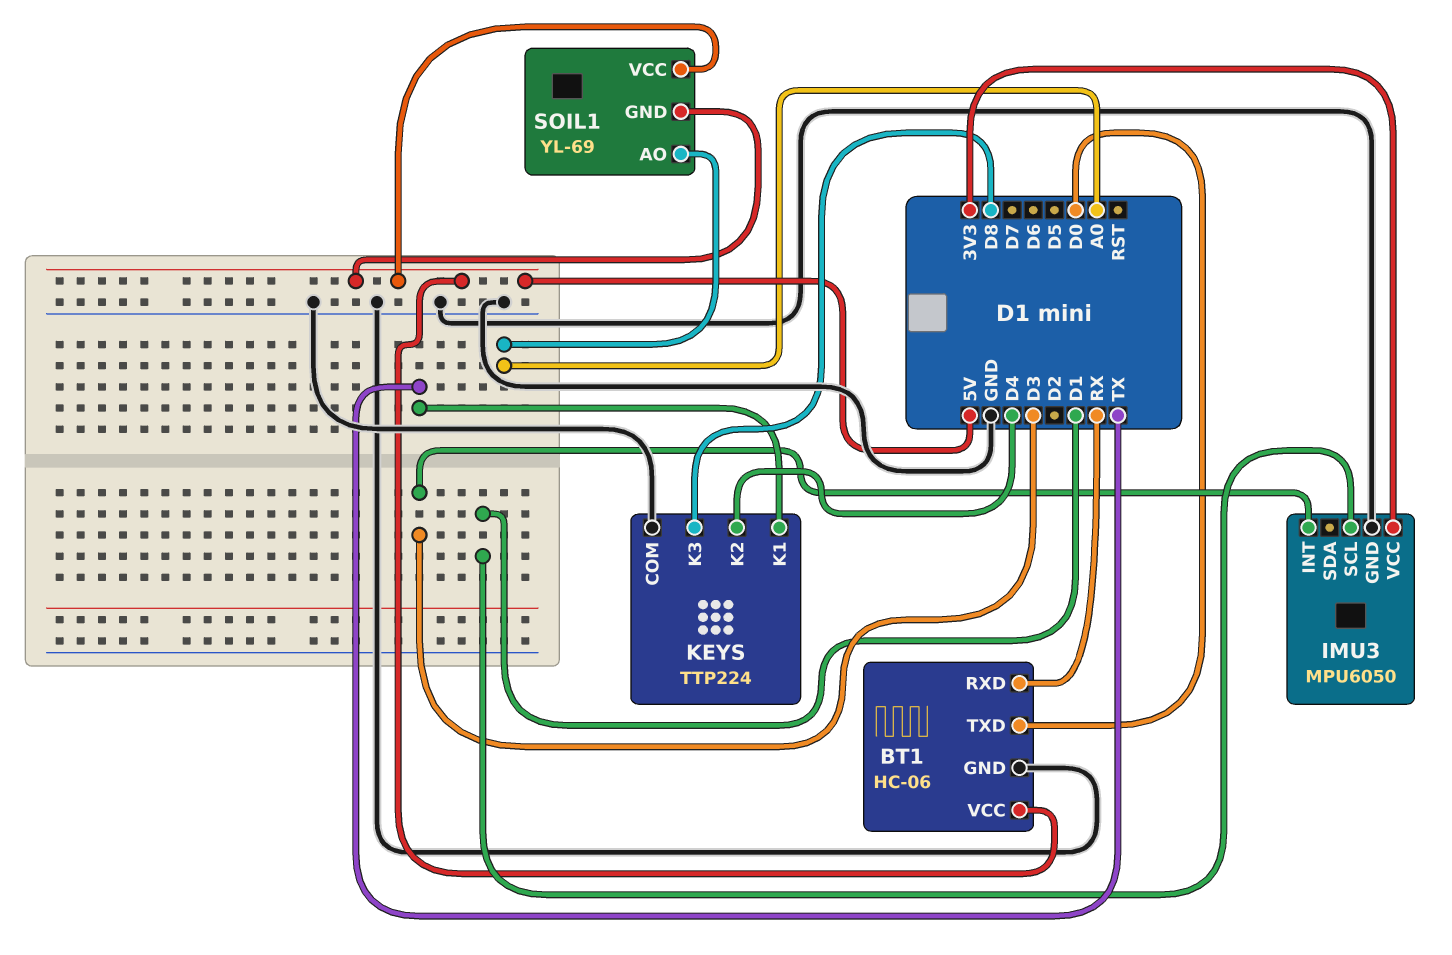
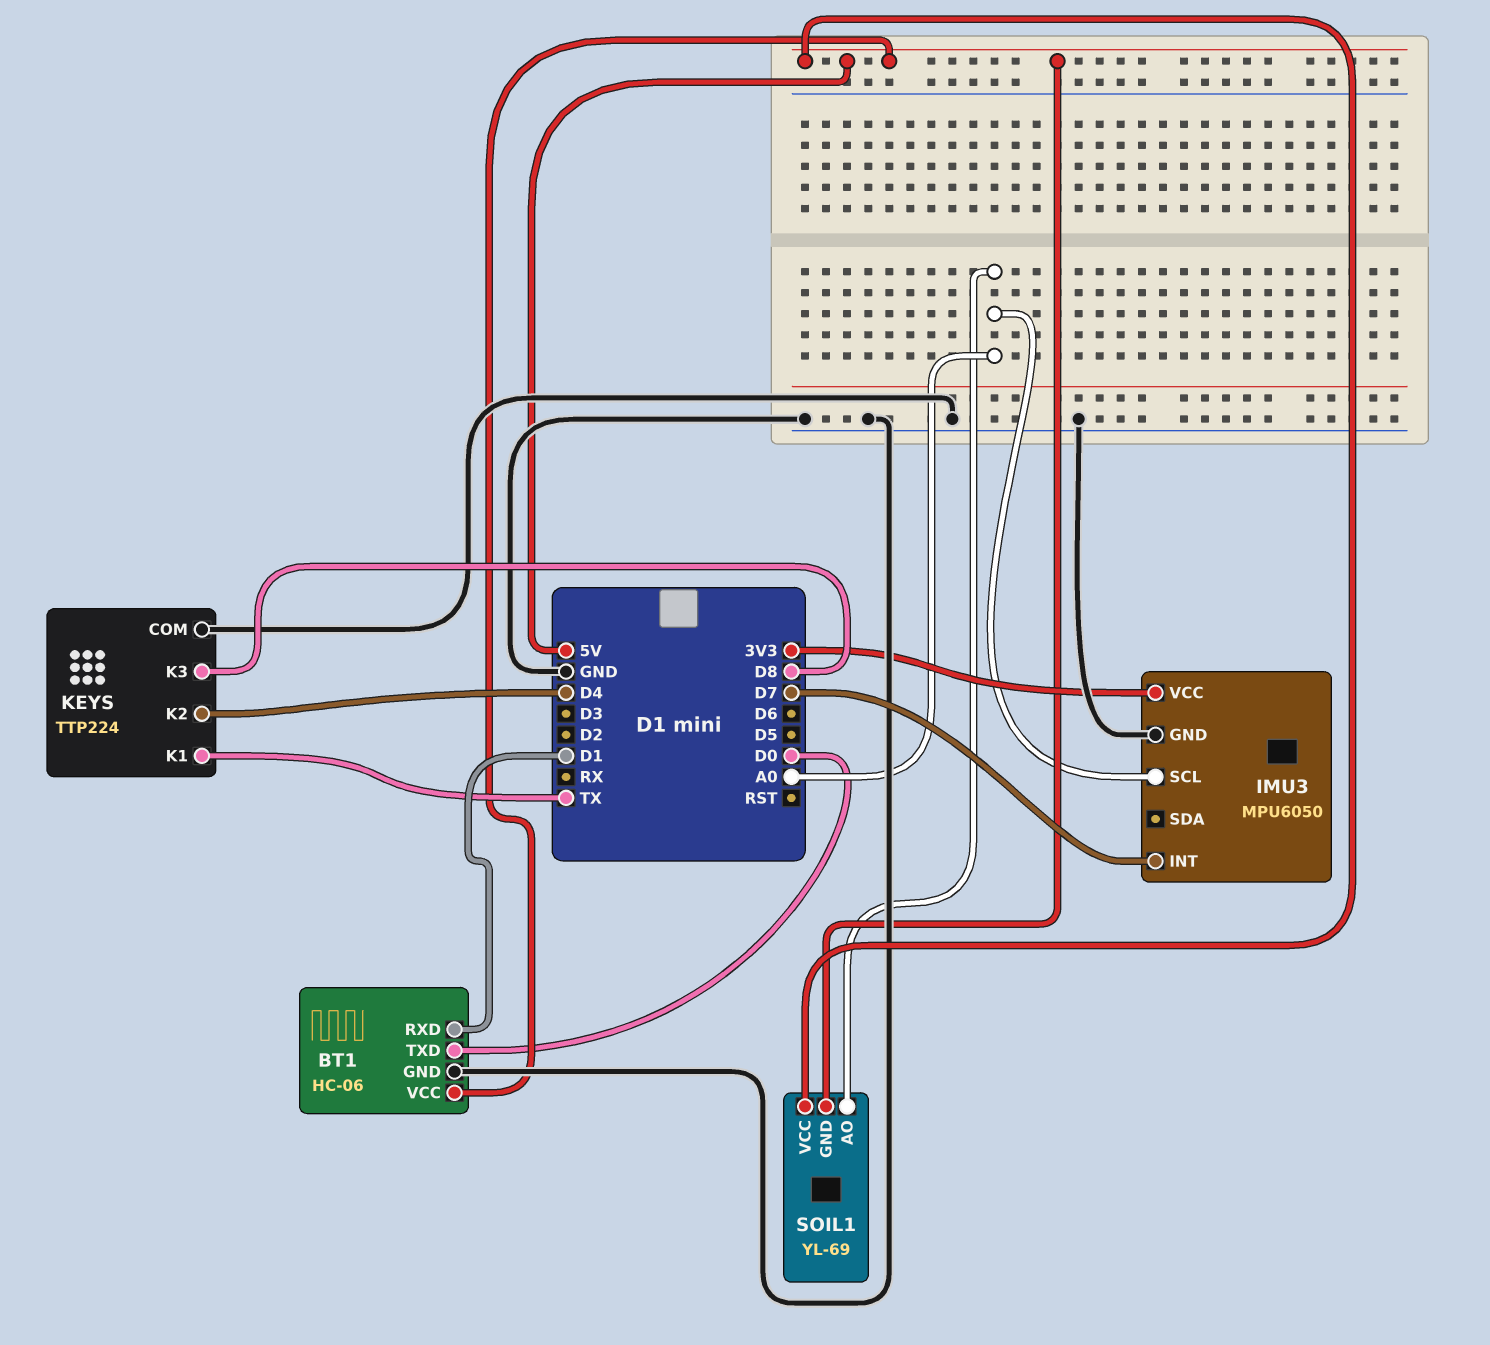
BT1 pin RXD: RX -> D1
IMU3 pin INT: D3 -> D7
IMU3 pin SCL: D1 -> A0

